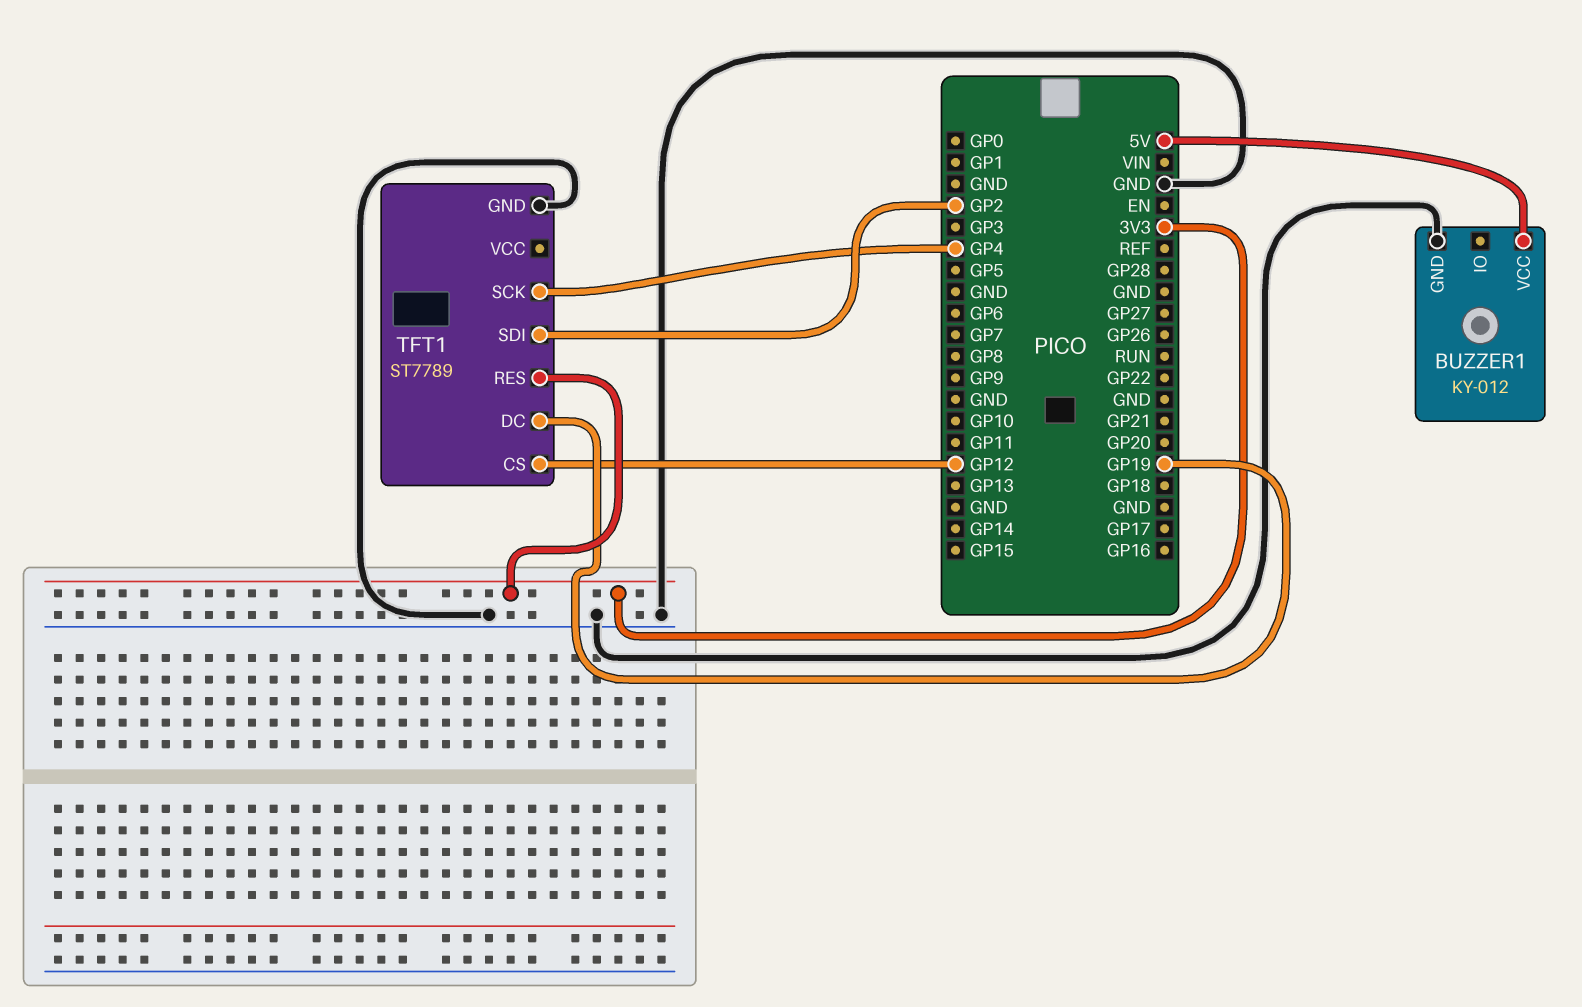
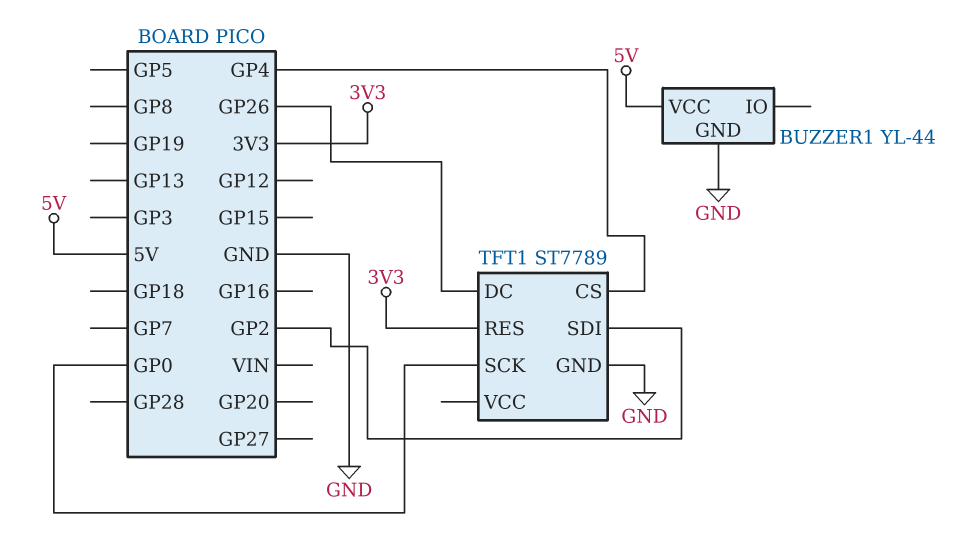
BUZZER1: KY-012 -> YL-44
TFT1 pin CS: GP12 -> GP4
TFT1 pin DC: GP19 -> GP26
TFT1 pin SCK: GP4 -> GP0

